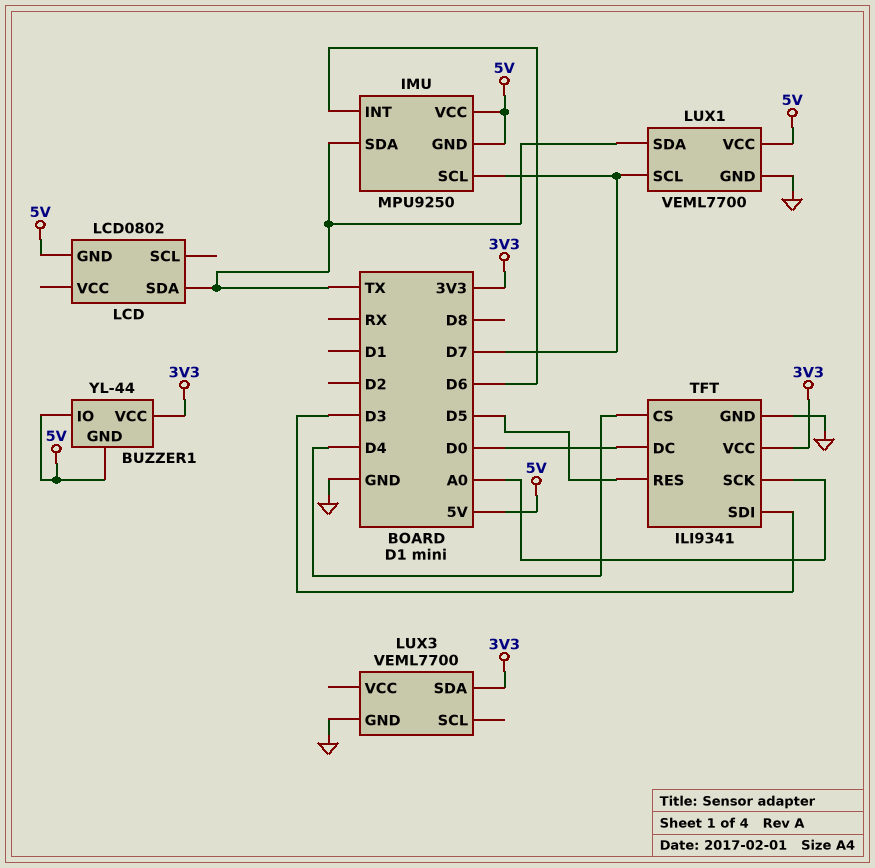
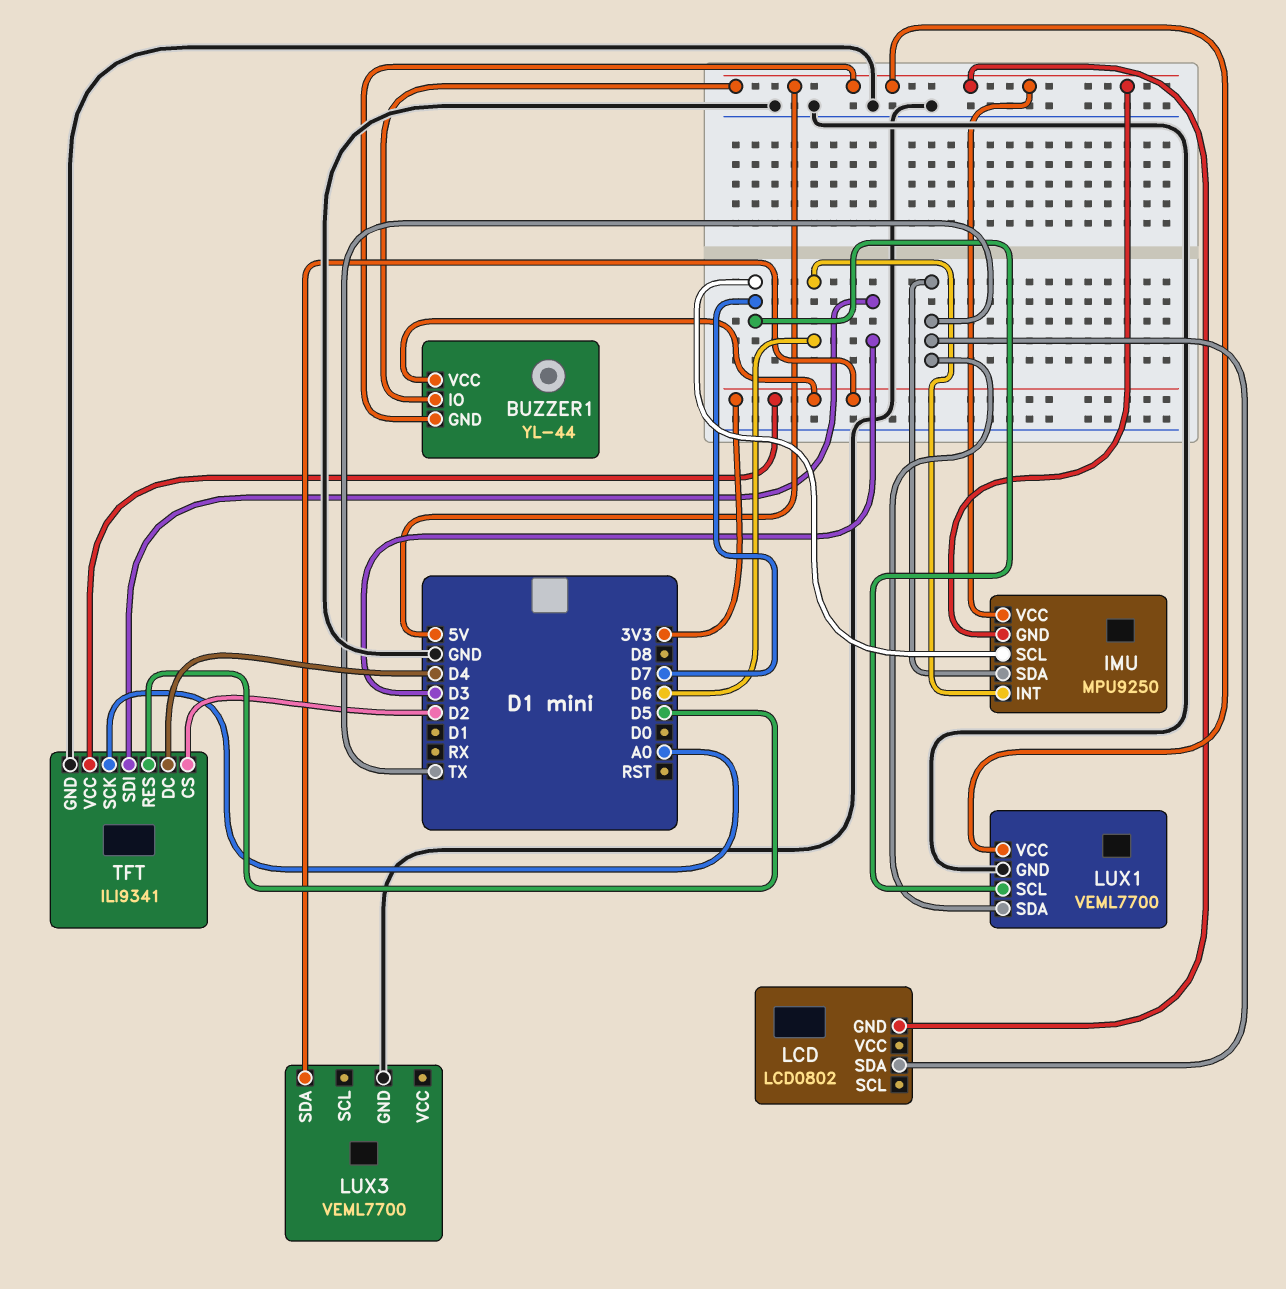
TFT pin CS: D4 -> D2
TFT pin DC: D0 -> D4

